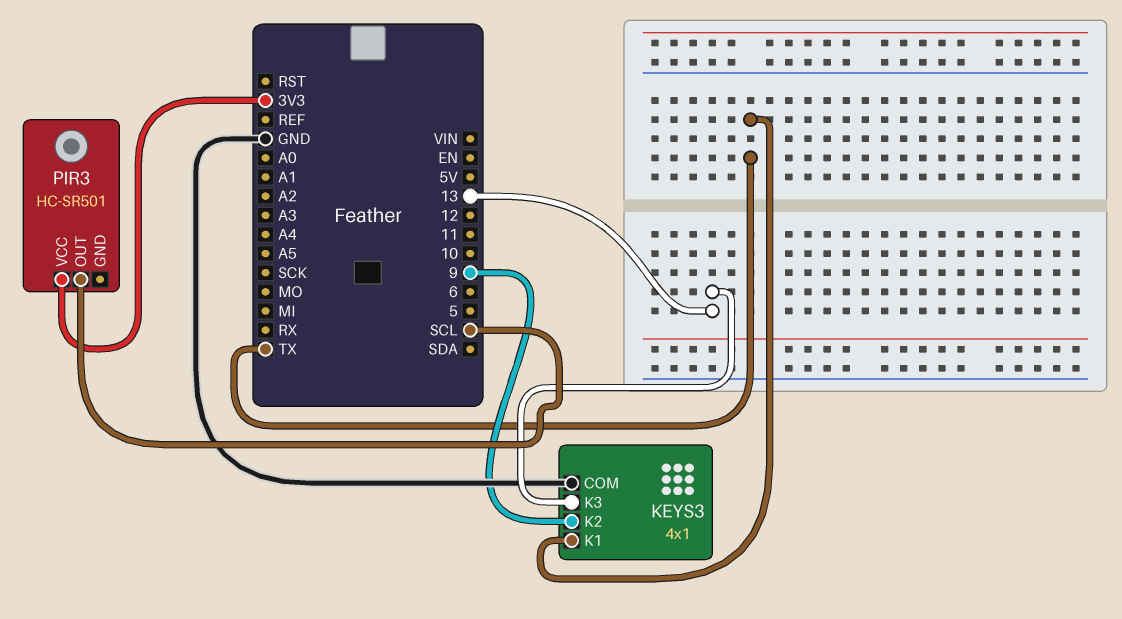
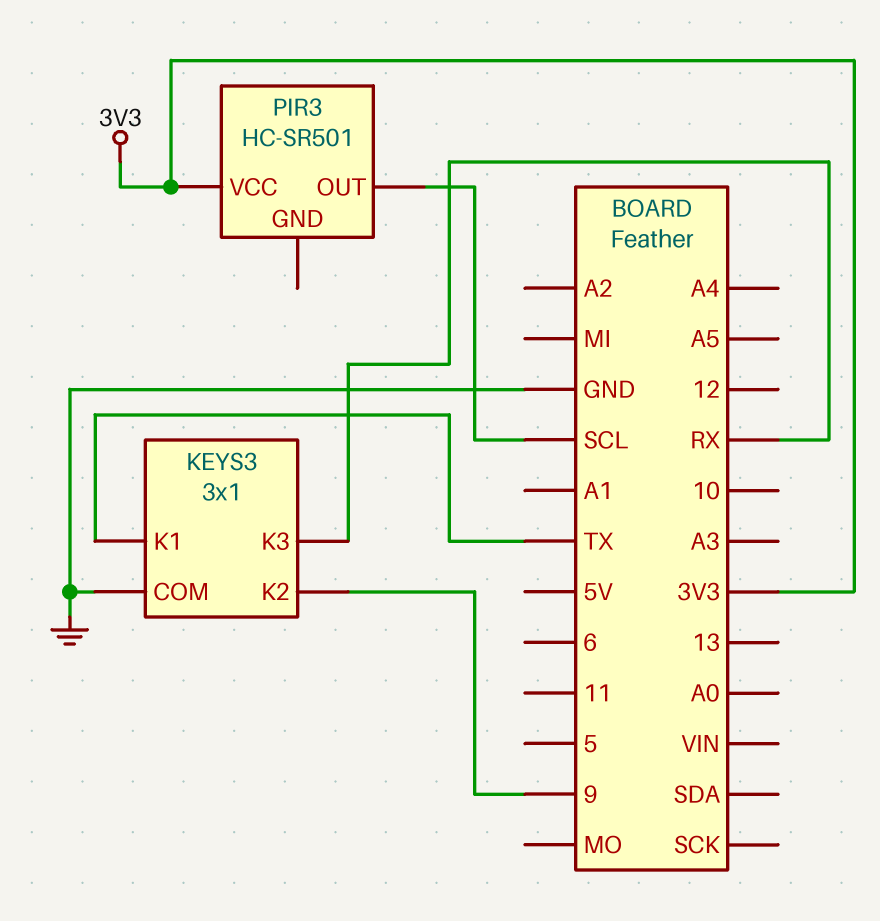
KEYS3: 4x1 -> 3x1
KEYS3 pin K3: 13 -> RX

